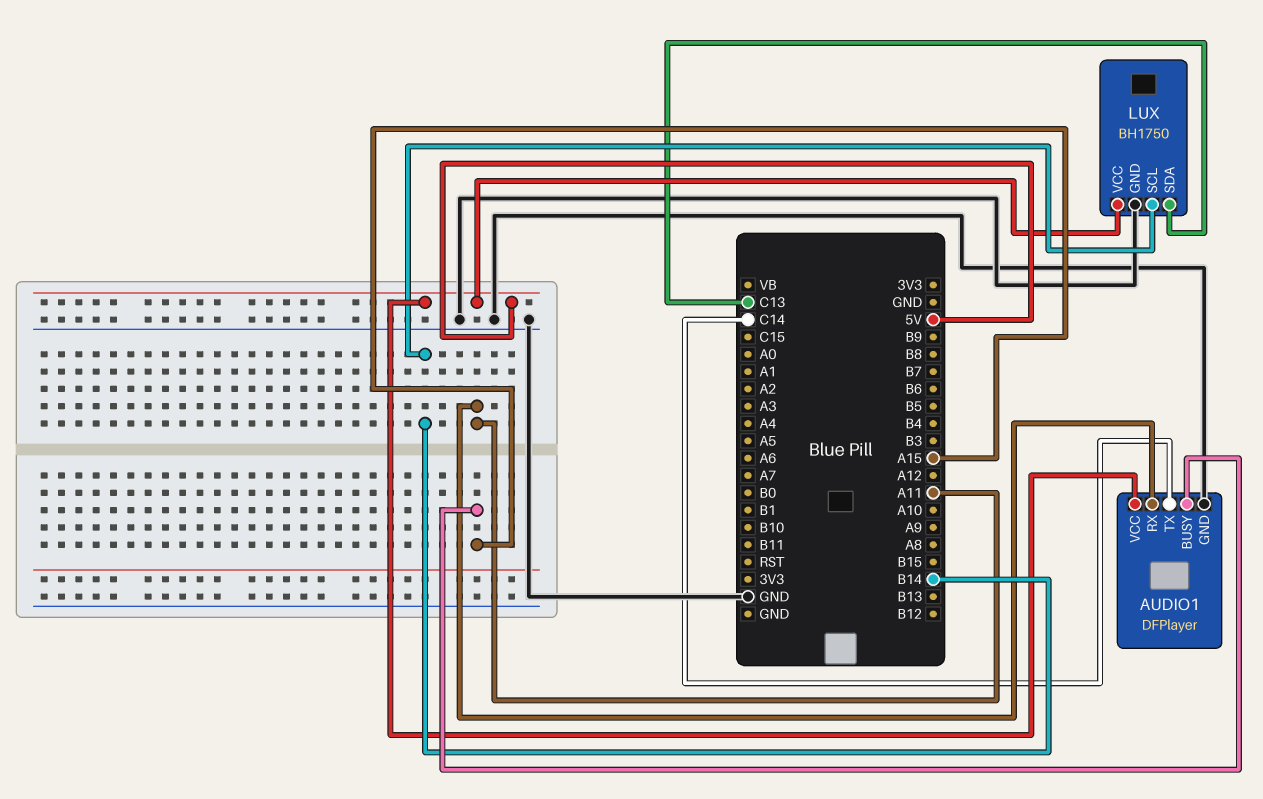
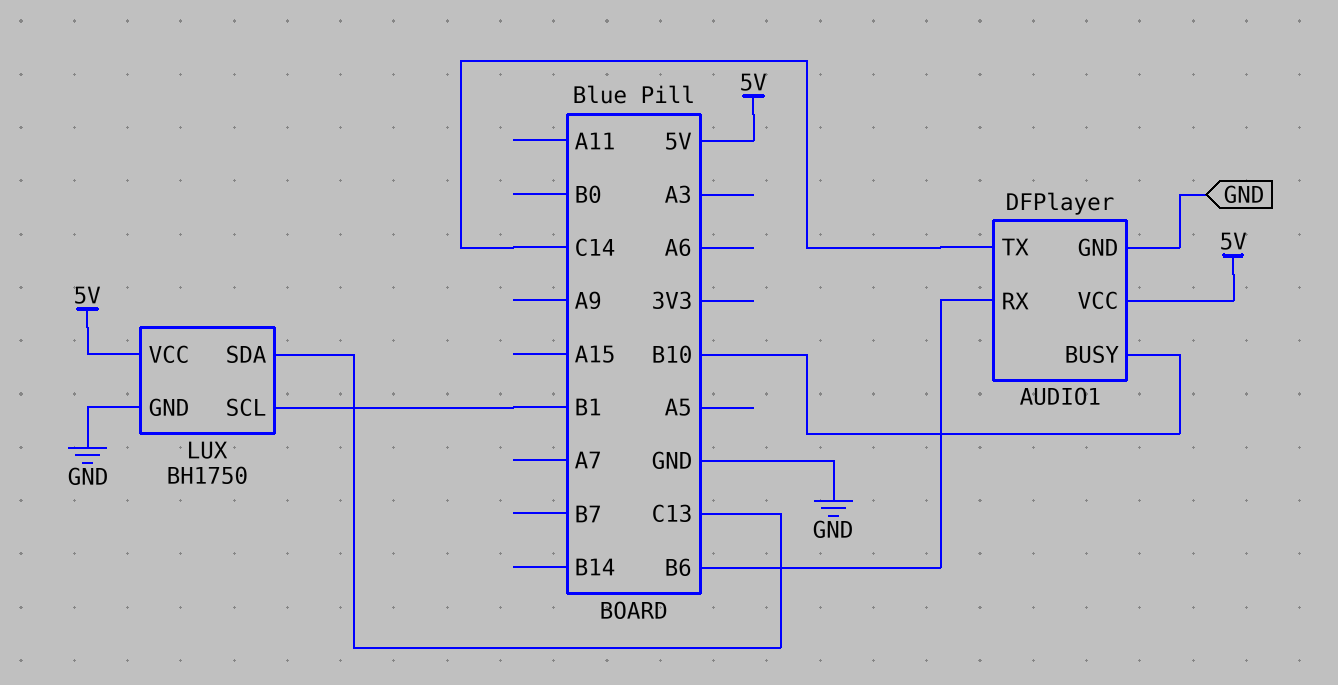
AUDIO1 pin BUSY: A15 -> B10
AUDIO1 pin RX: A11 -> B6
LUX pin SCL: B14 -> B1

